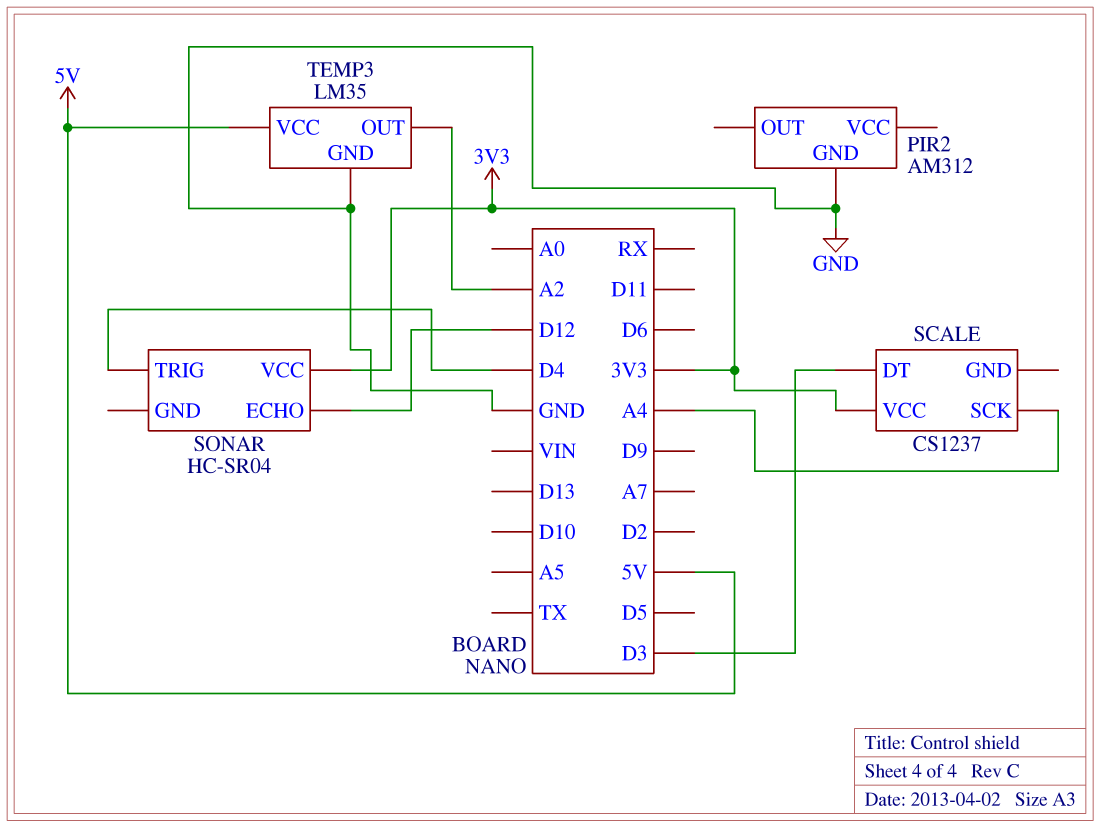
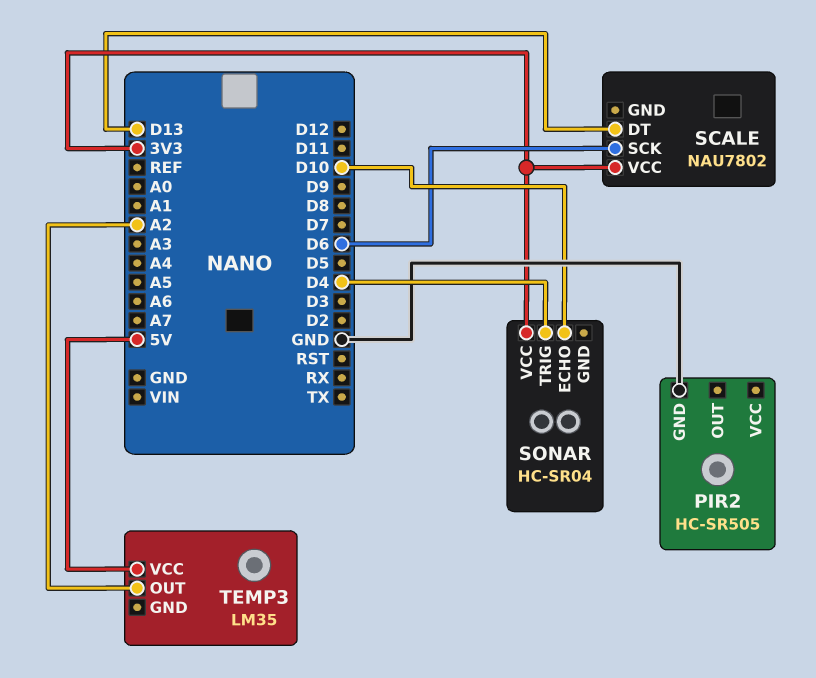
PIR2: AM312 -> HC-SR505
SCALE: CS1237 -> NAU7802
SCALE pin DT: D3 -> D13
SCALE pin SCK: A4 -> D6
SONAR pin ECHO: D12 -> D10
TEMP3 pin GND: GND -> none

